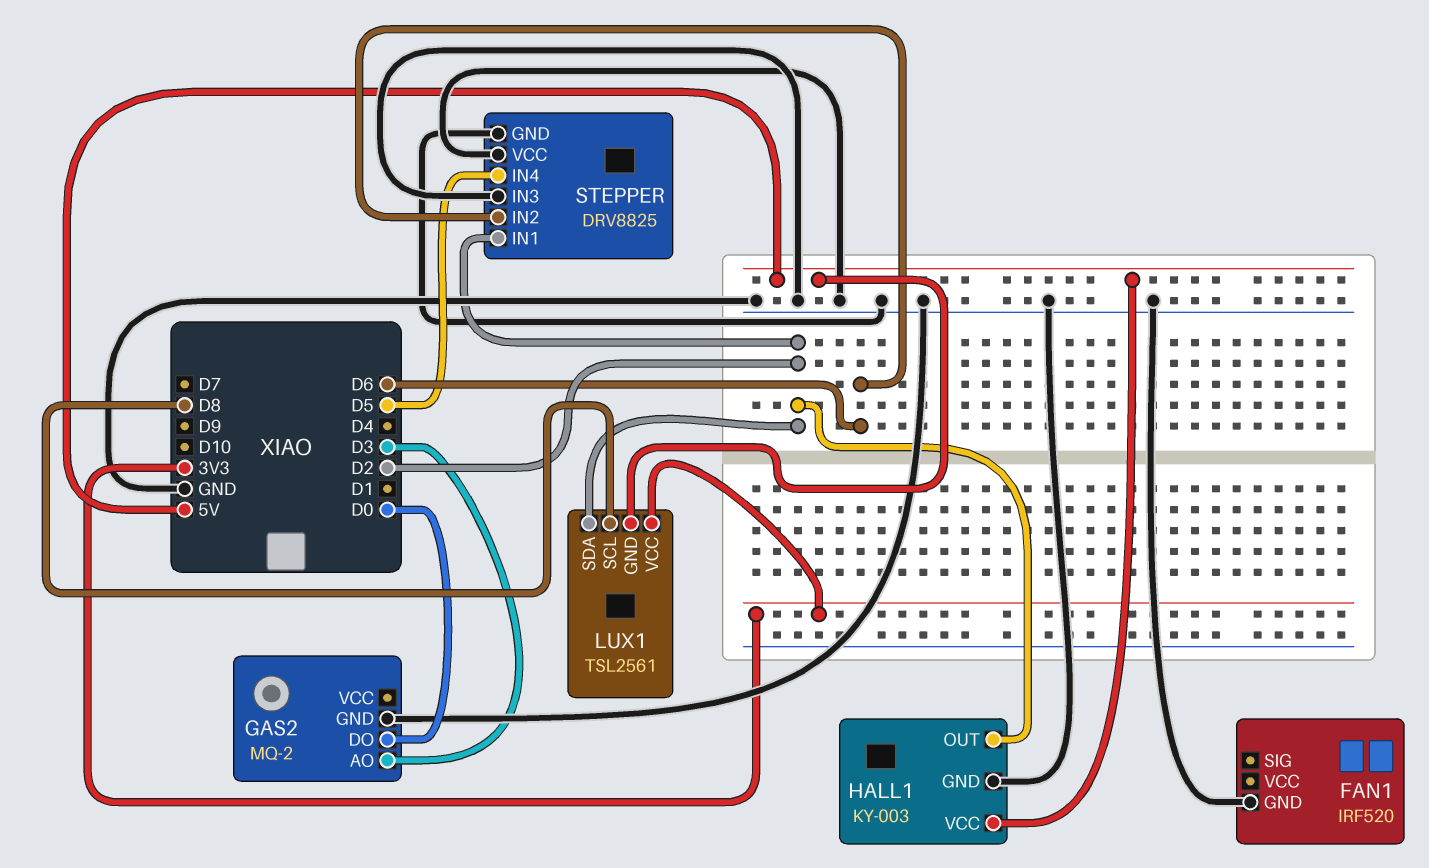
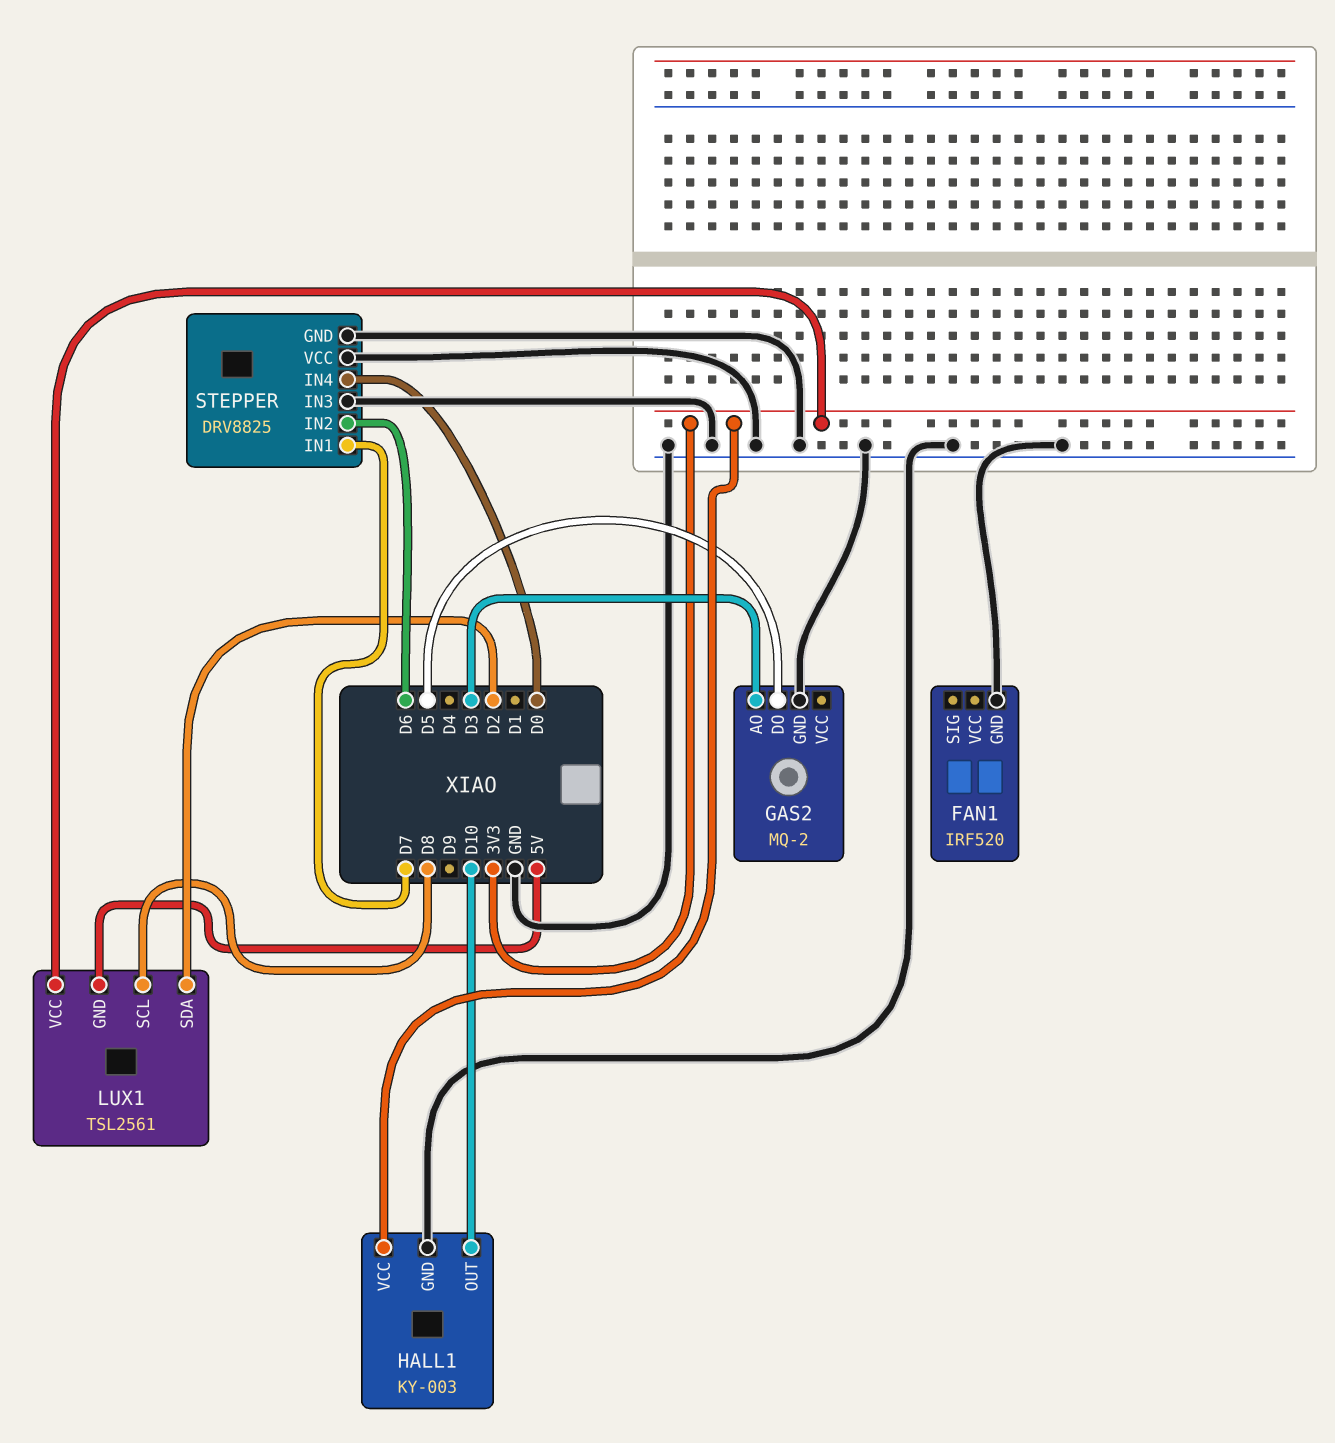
GAS2 pin DO: D0 -> D5
HALL1 pin OUT: D2 -> D10
HALL1 pin VCC: 5V -> 3V3
STEPPER pin IN1: D2 -> D7
STEPPER pin IN4: D5 -> D0

